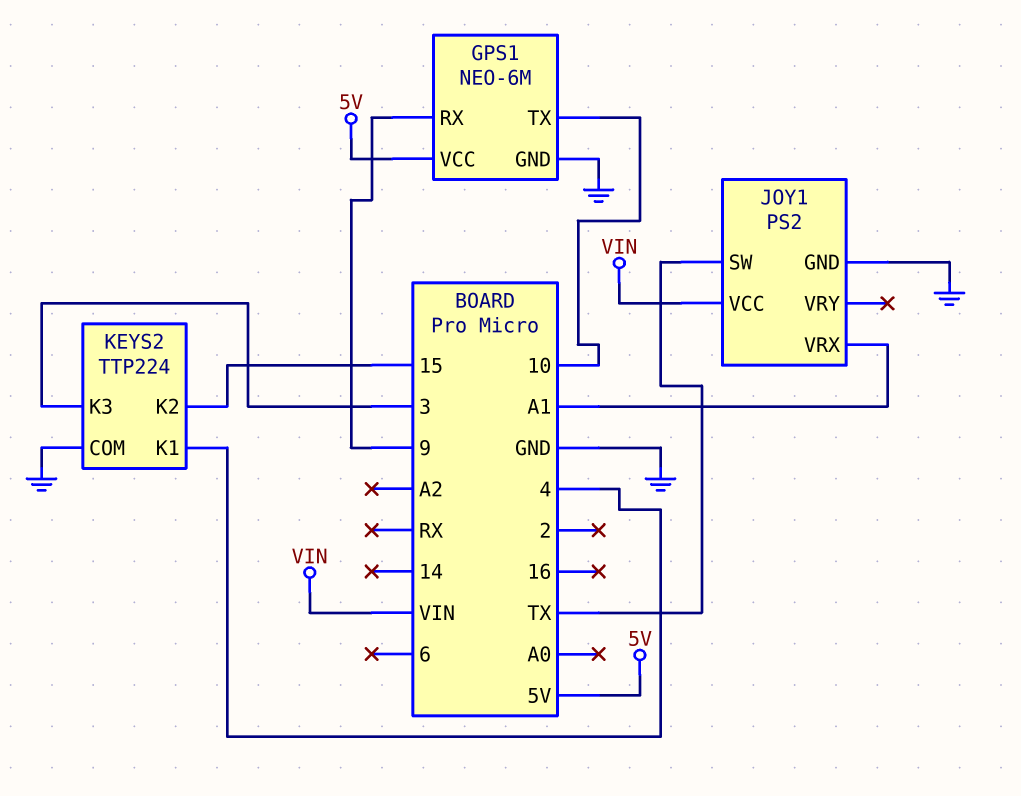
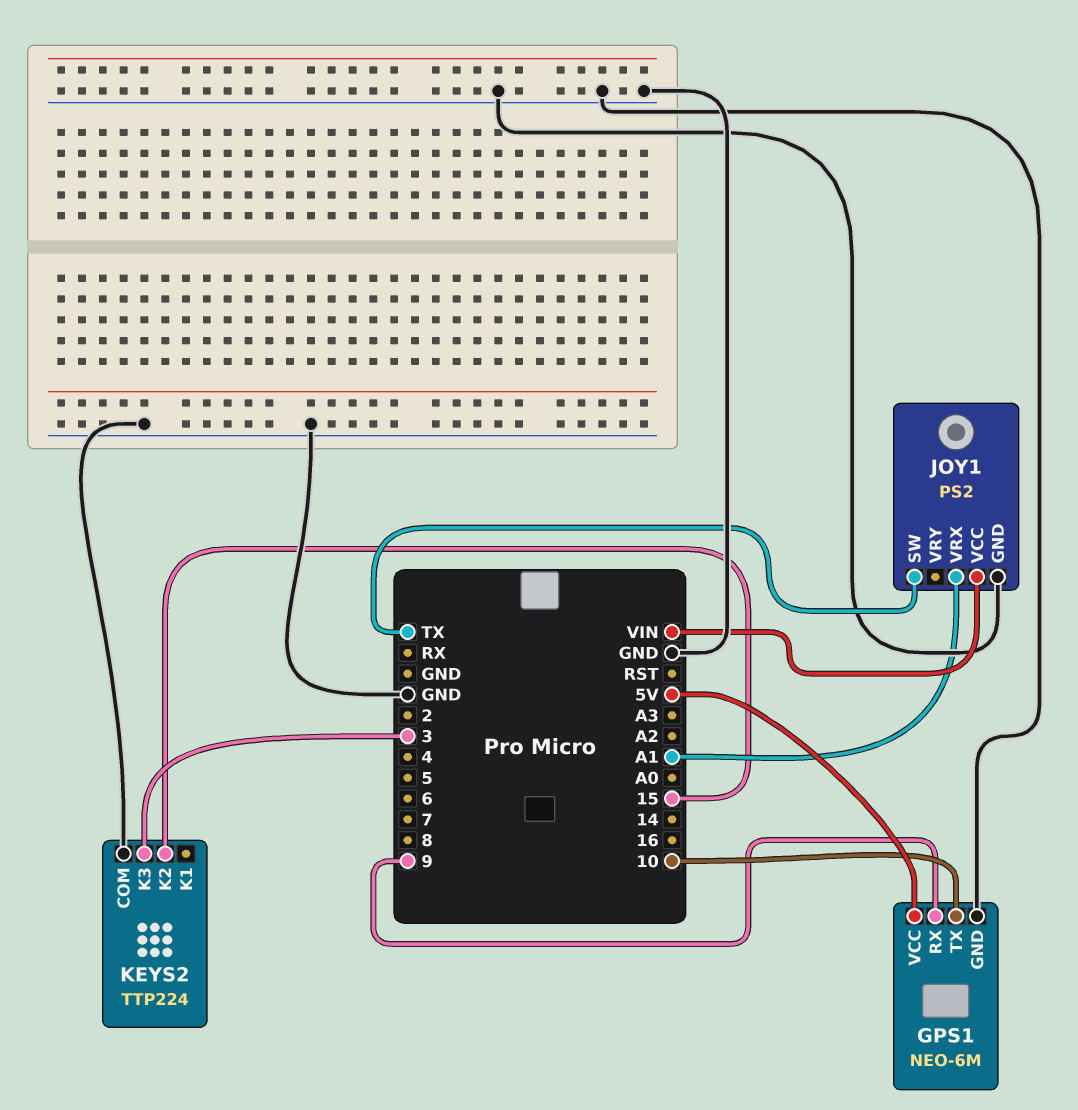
KEYS2 pin K1: 4 -> none

